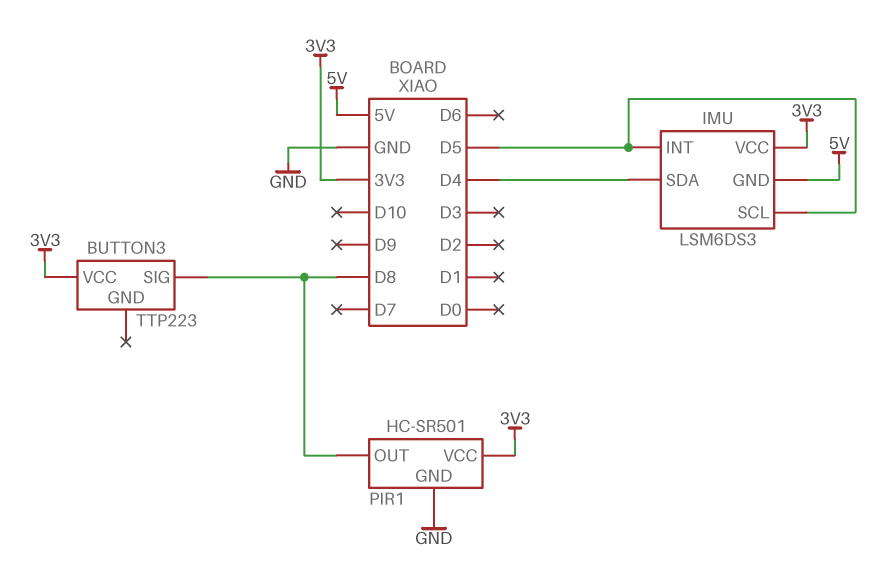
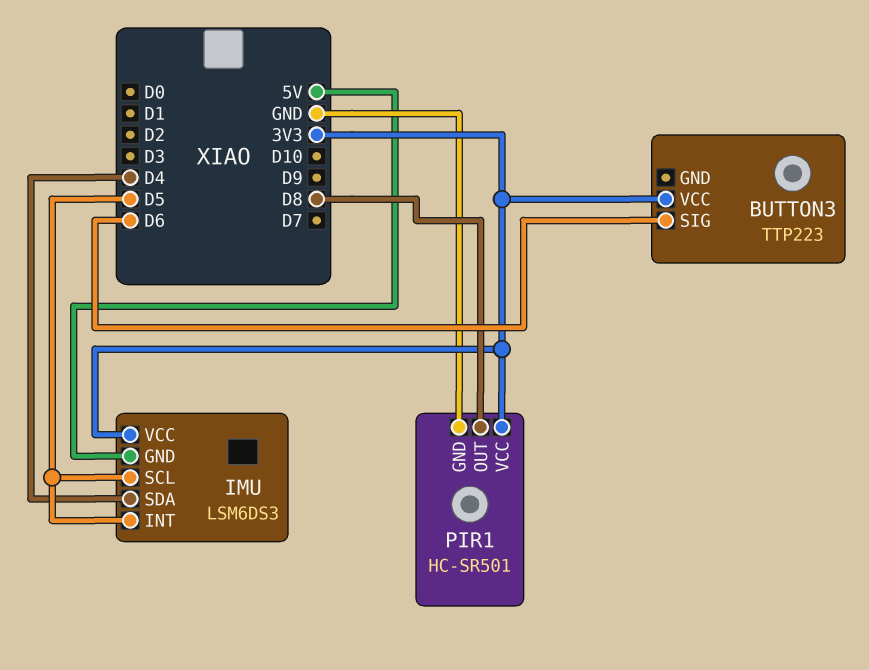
BUTTON3 pin SIG: D8 -> D6

